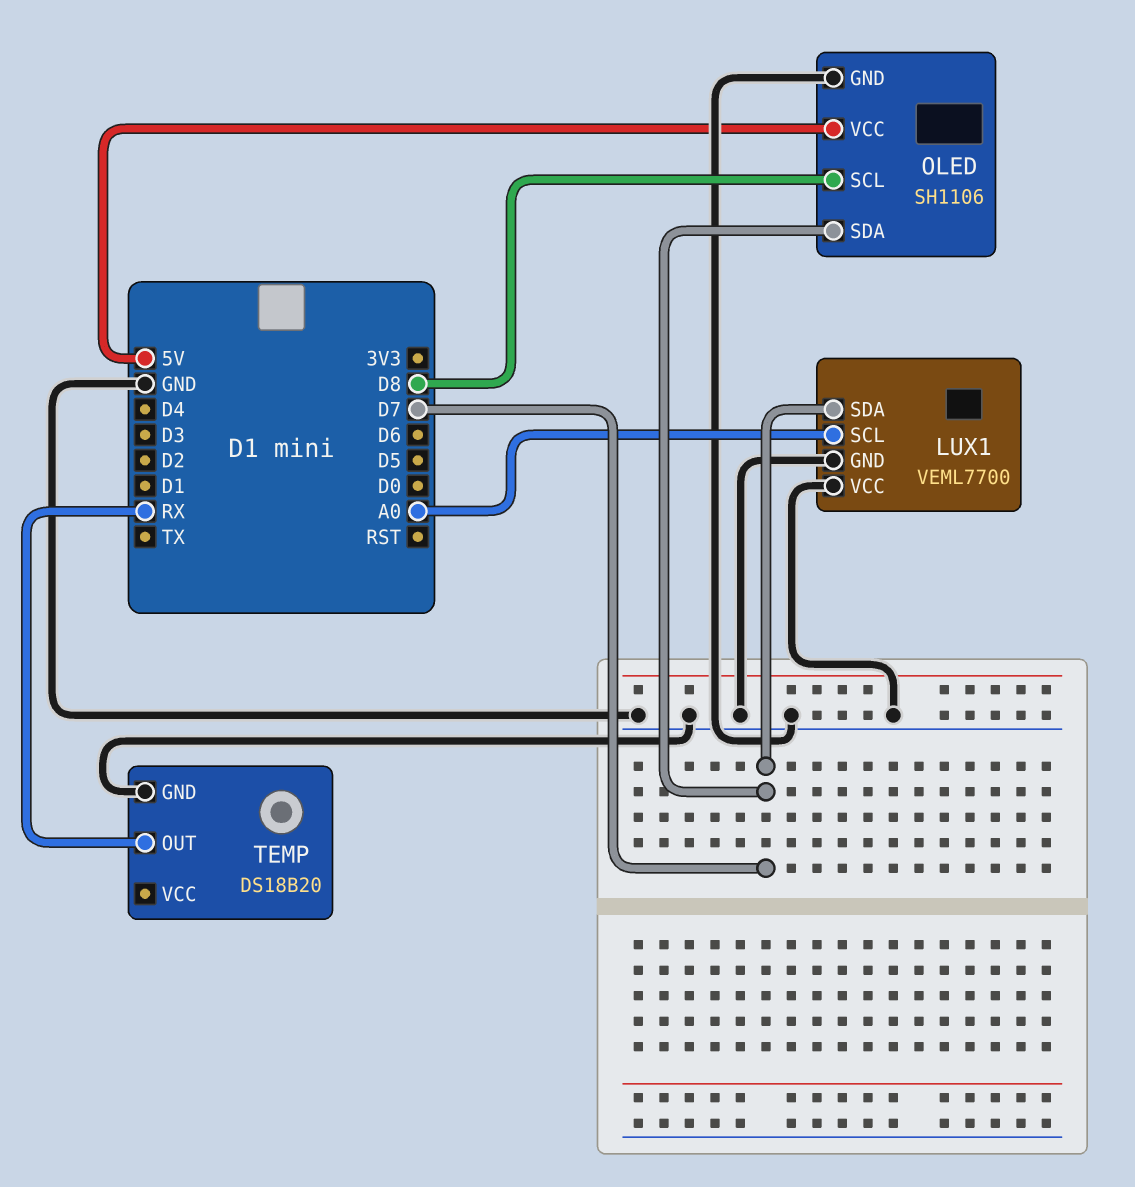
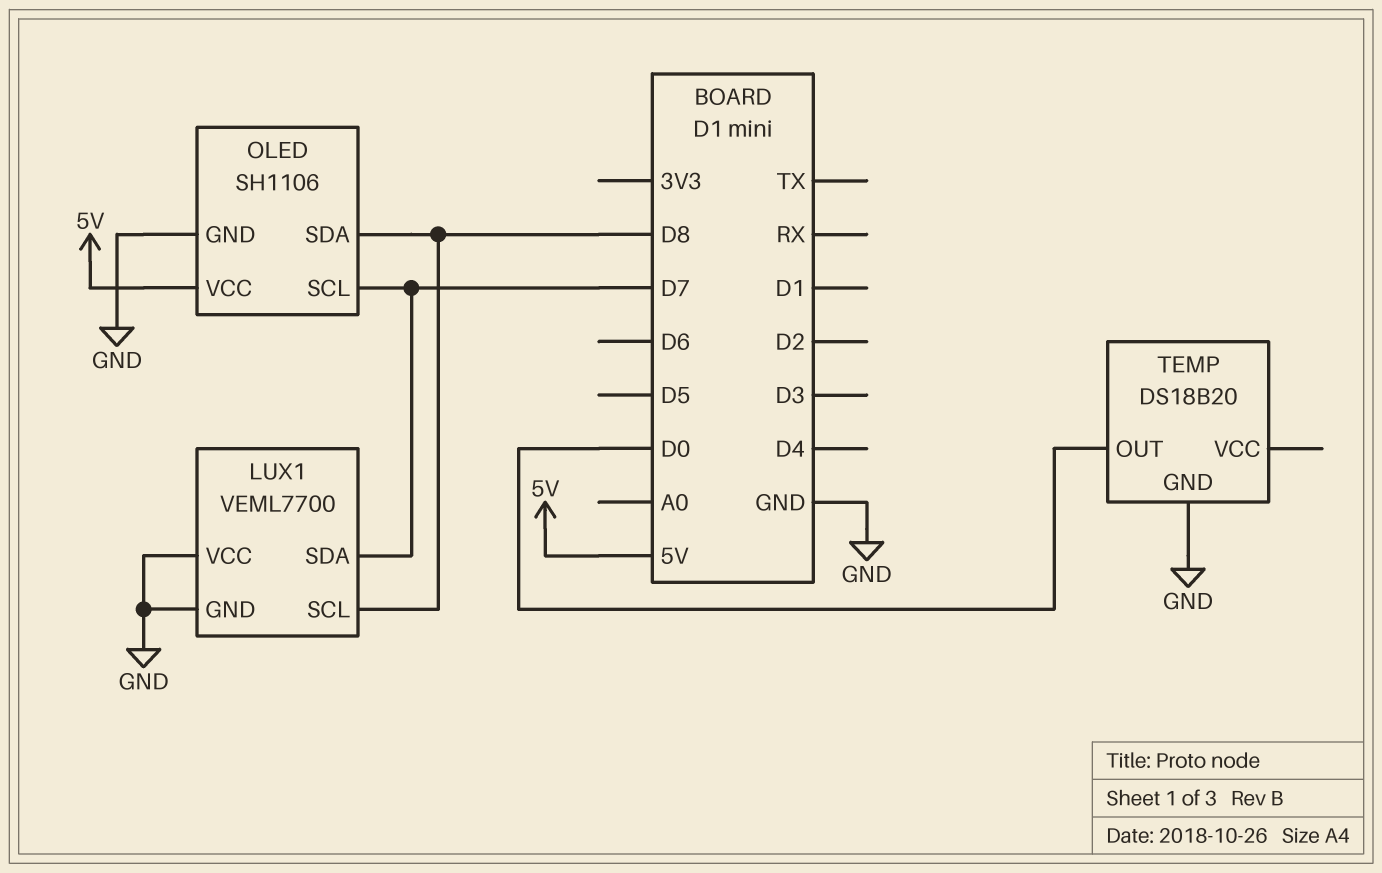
LUX1 pin SCL: A0 -> D8
OLED pin SCL: D8 -> D7
OLED pin SDA: D7 -> D8
TEMP pin OUT: RX -> D0

